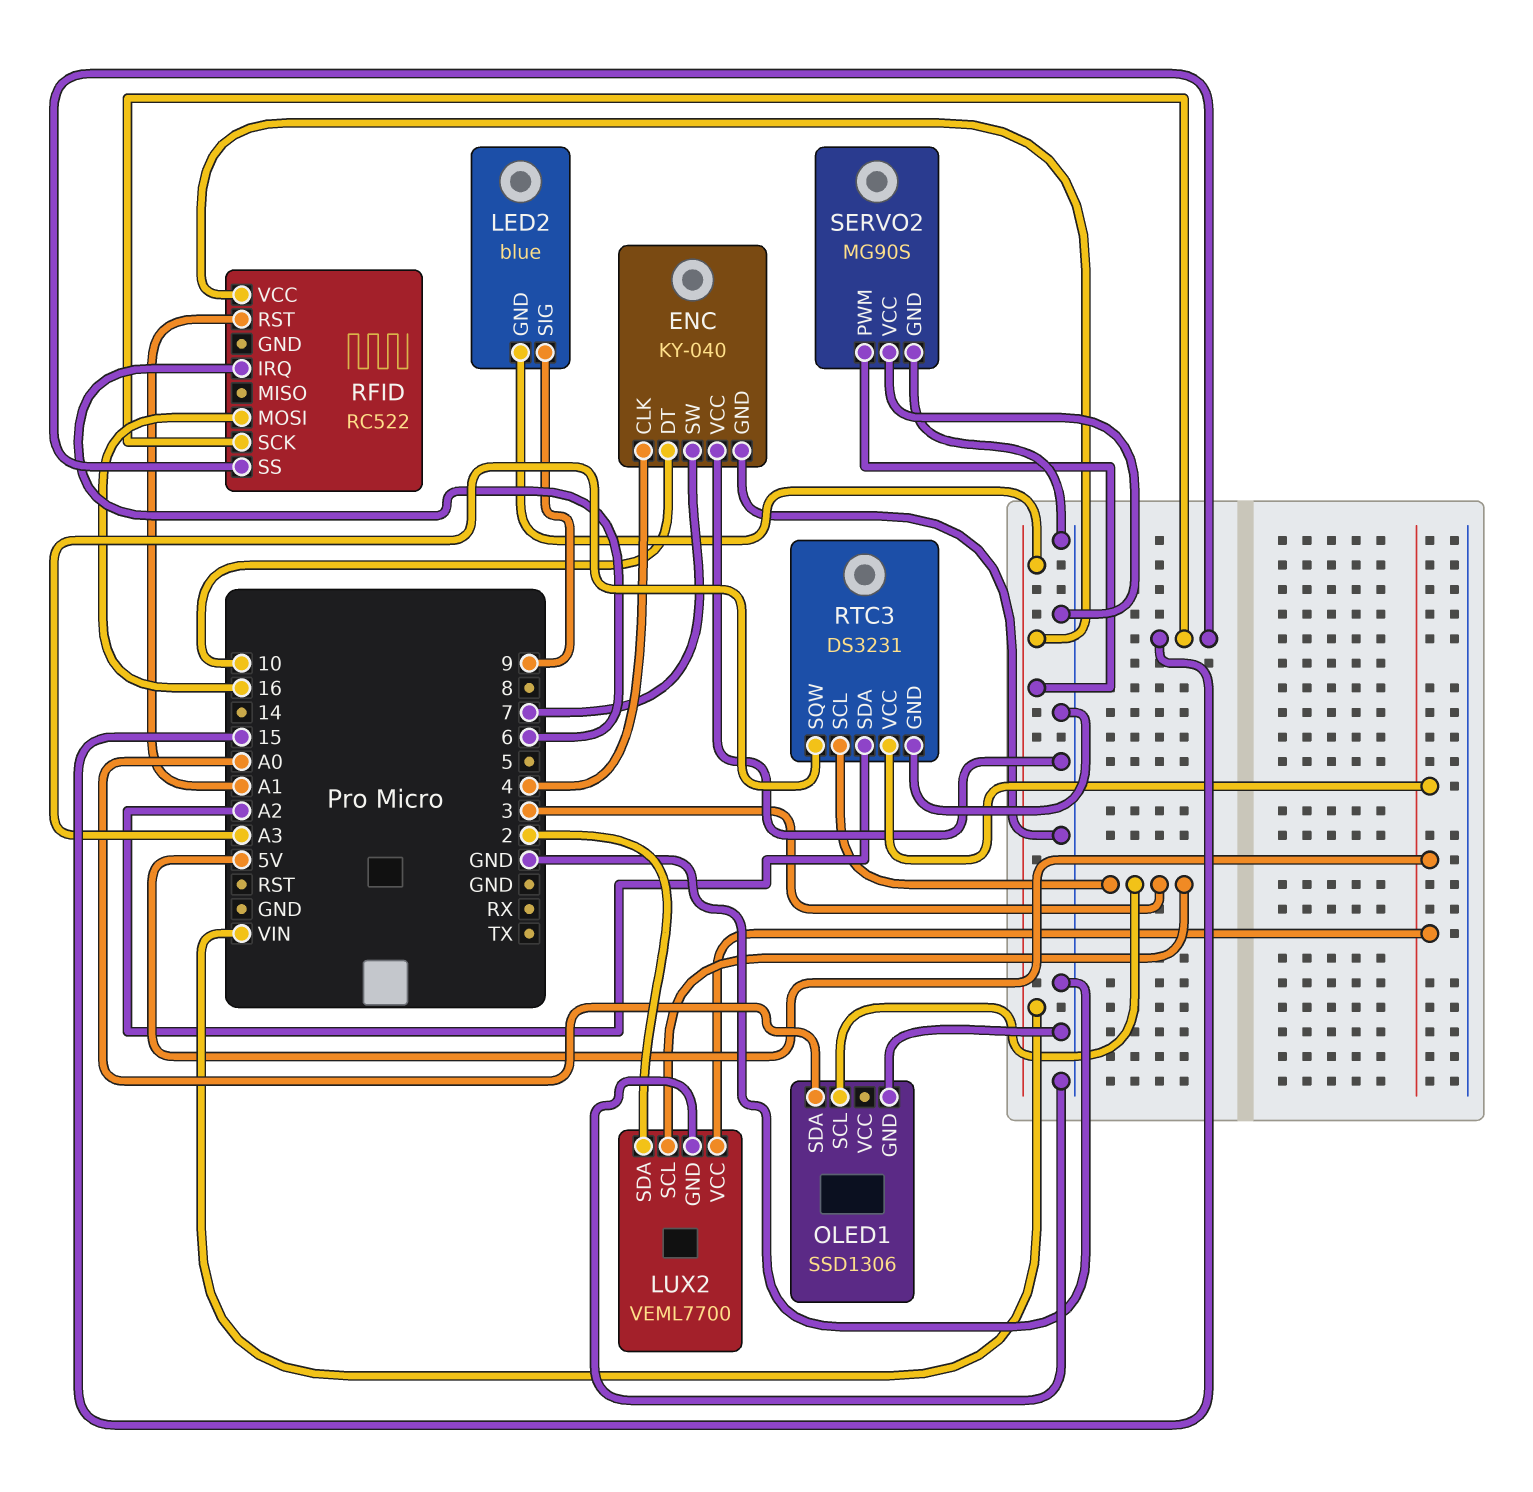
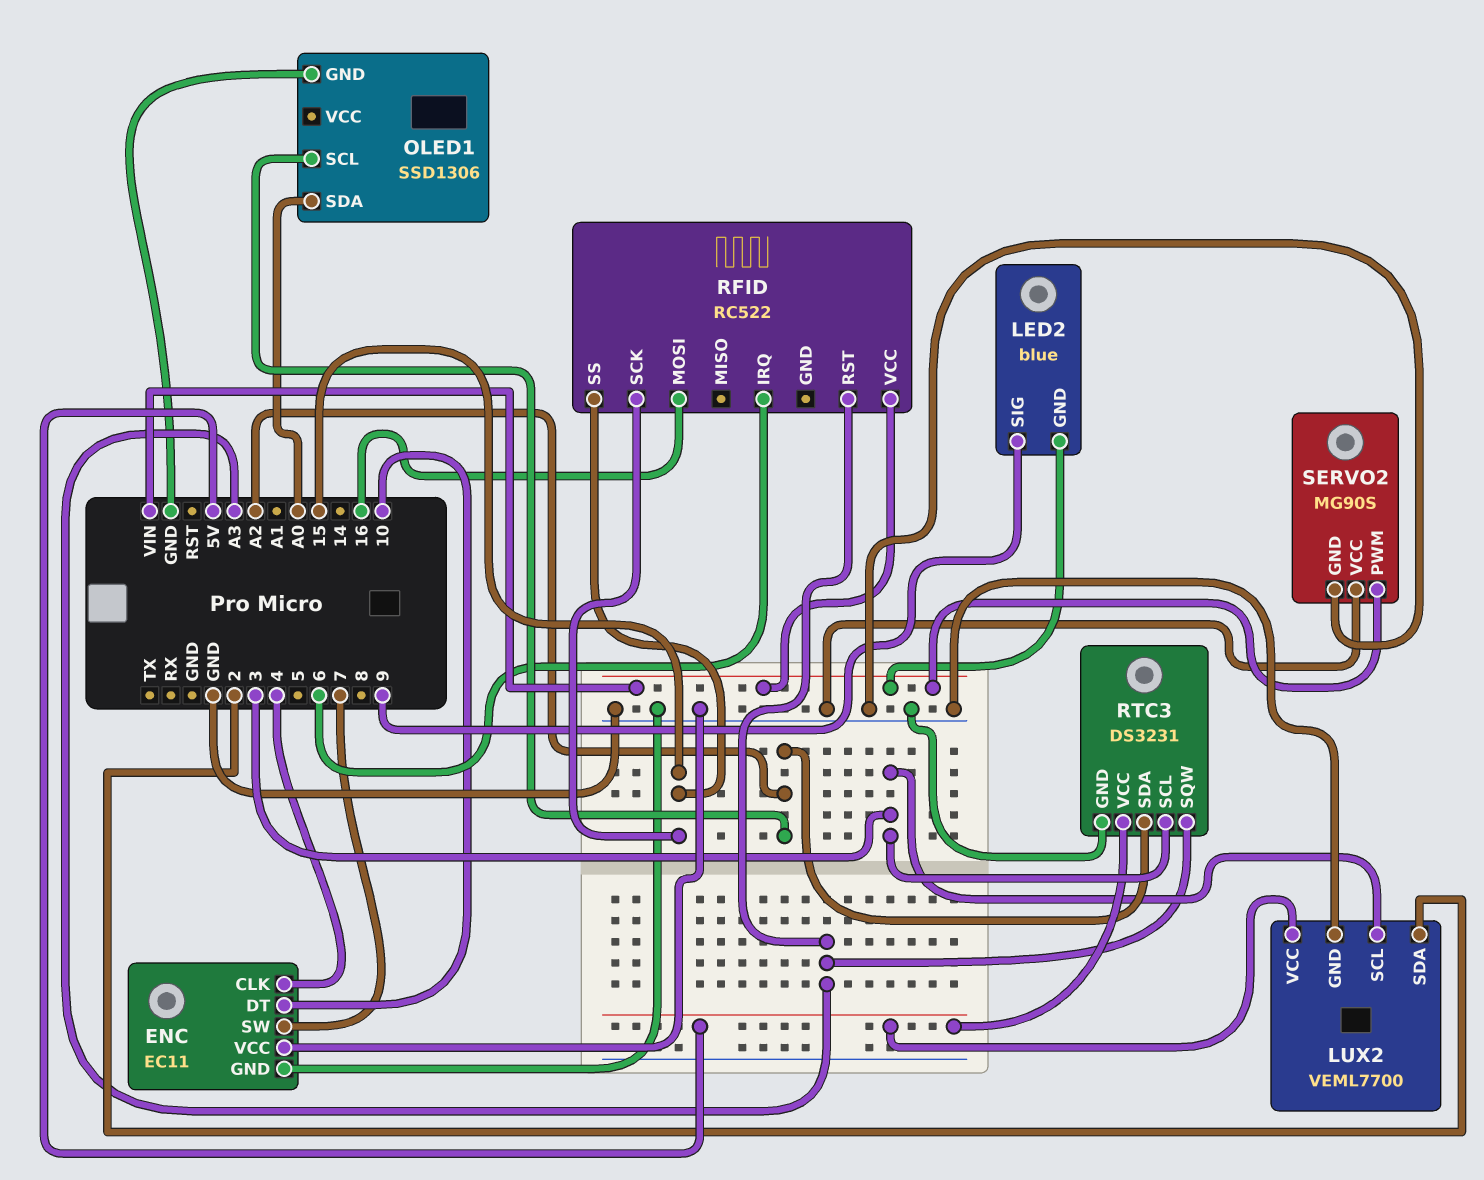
ENC: KY-040 -> EC11
OLED1 pin SCL: 3 -> A2
RFID pin RST: A1 -> A3

